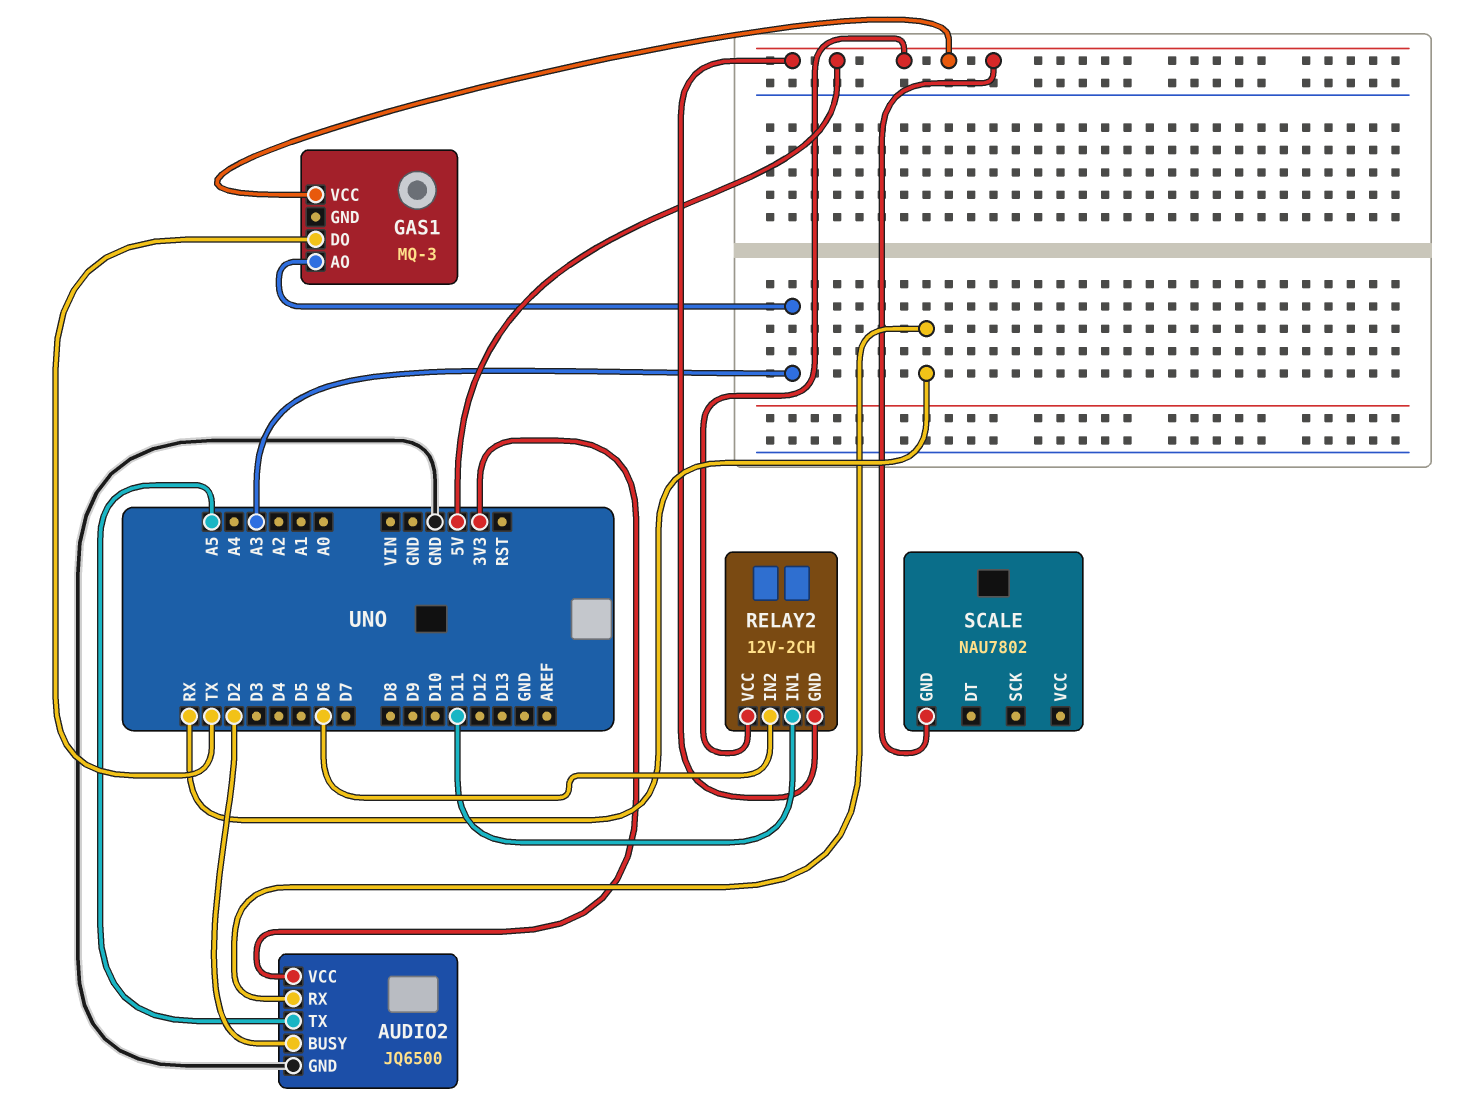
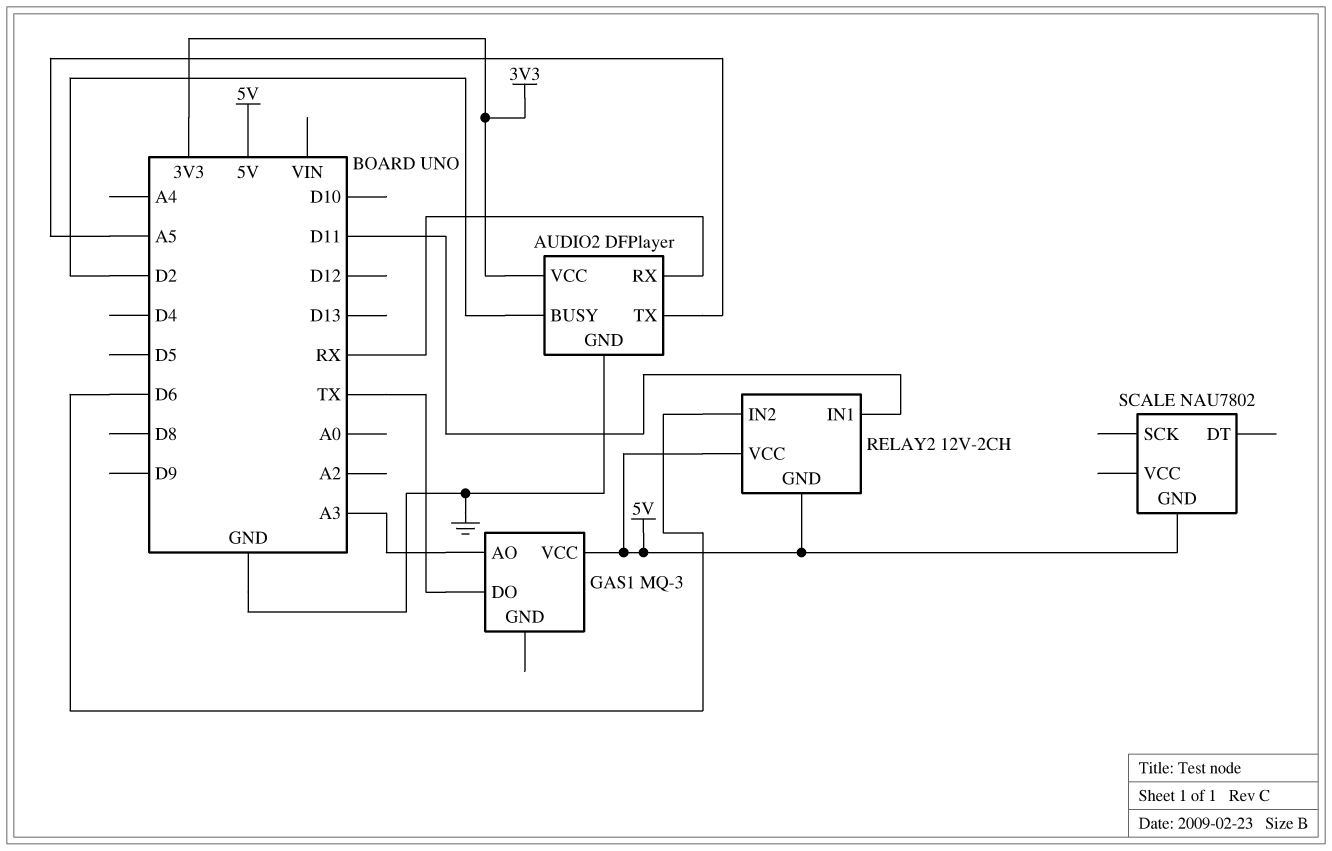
AUDIO2: JQ6500 -> DFPlayer

